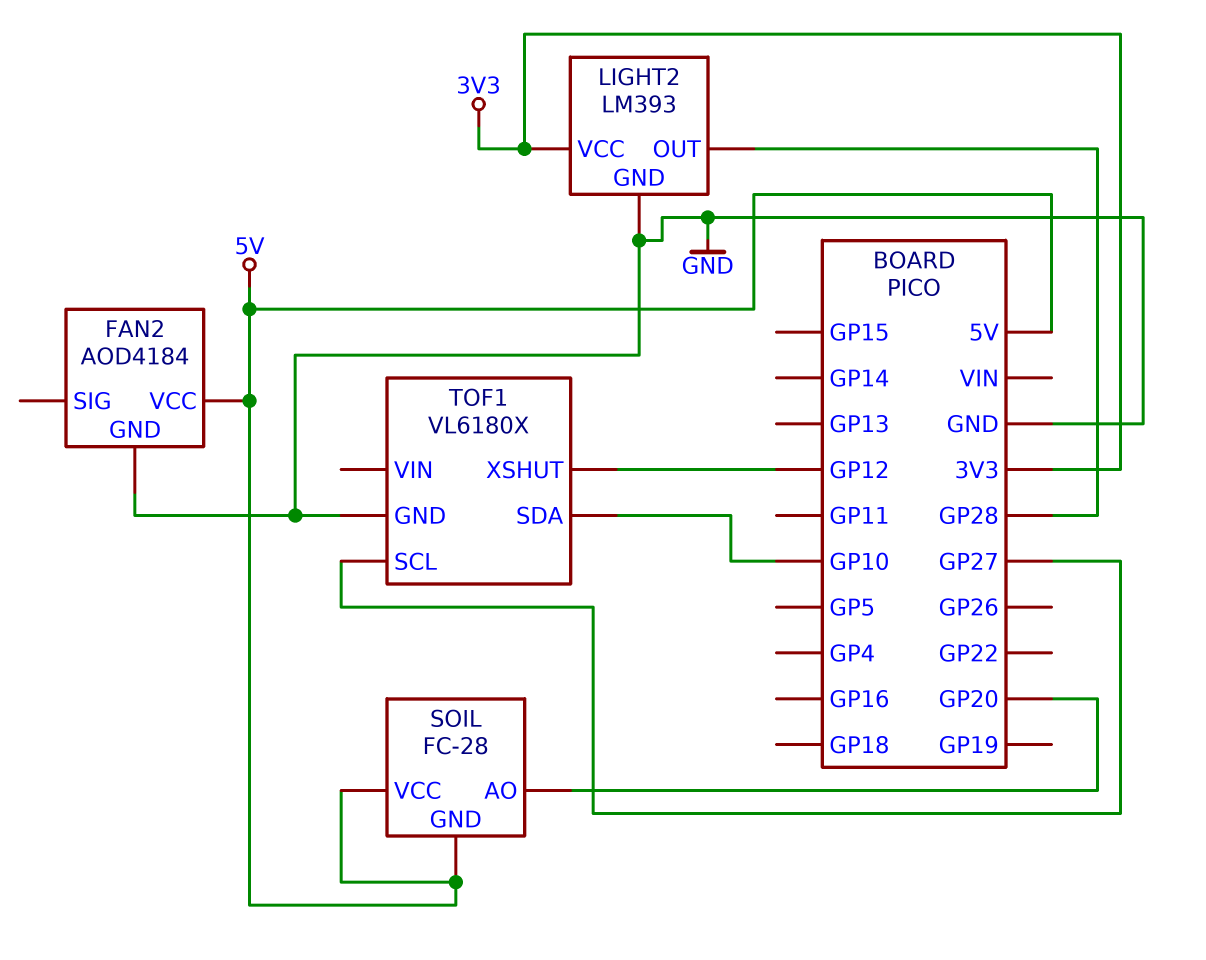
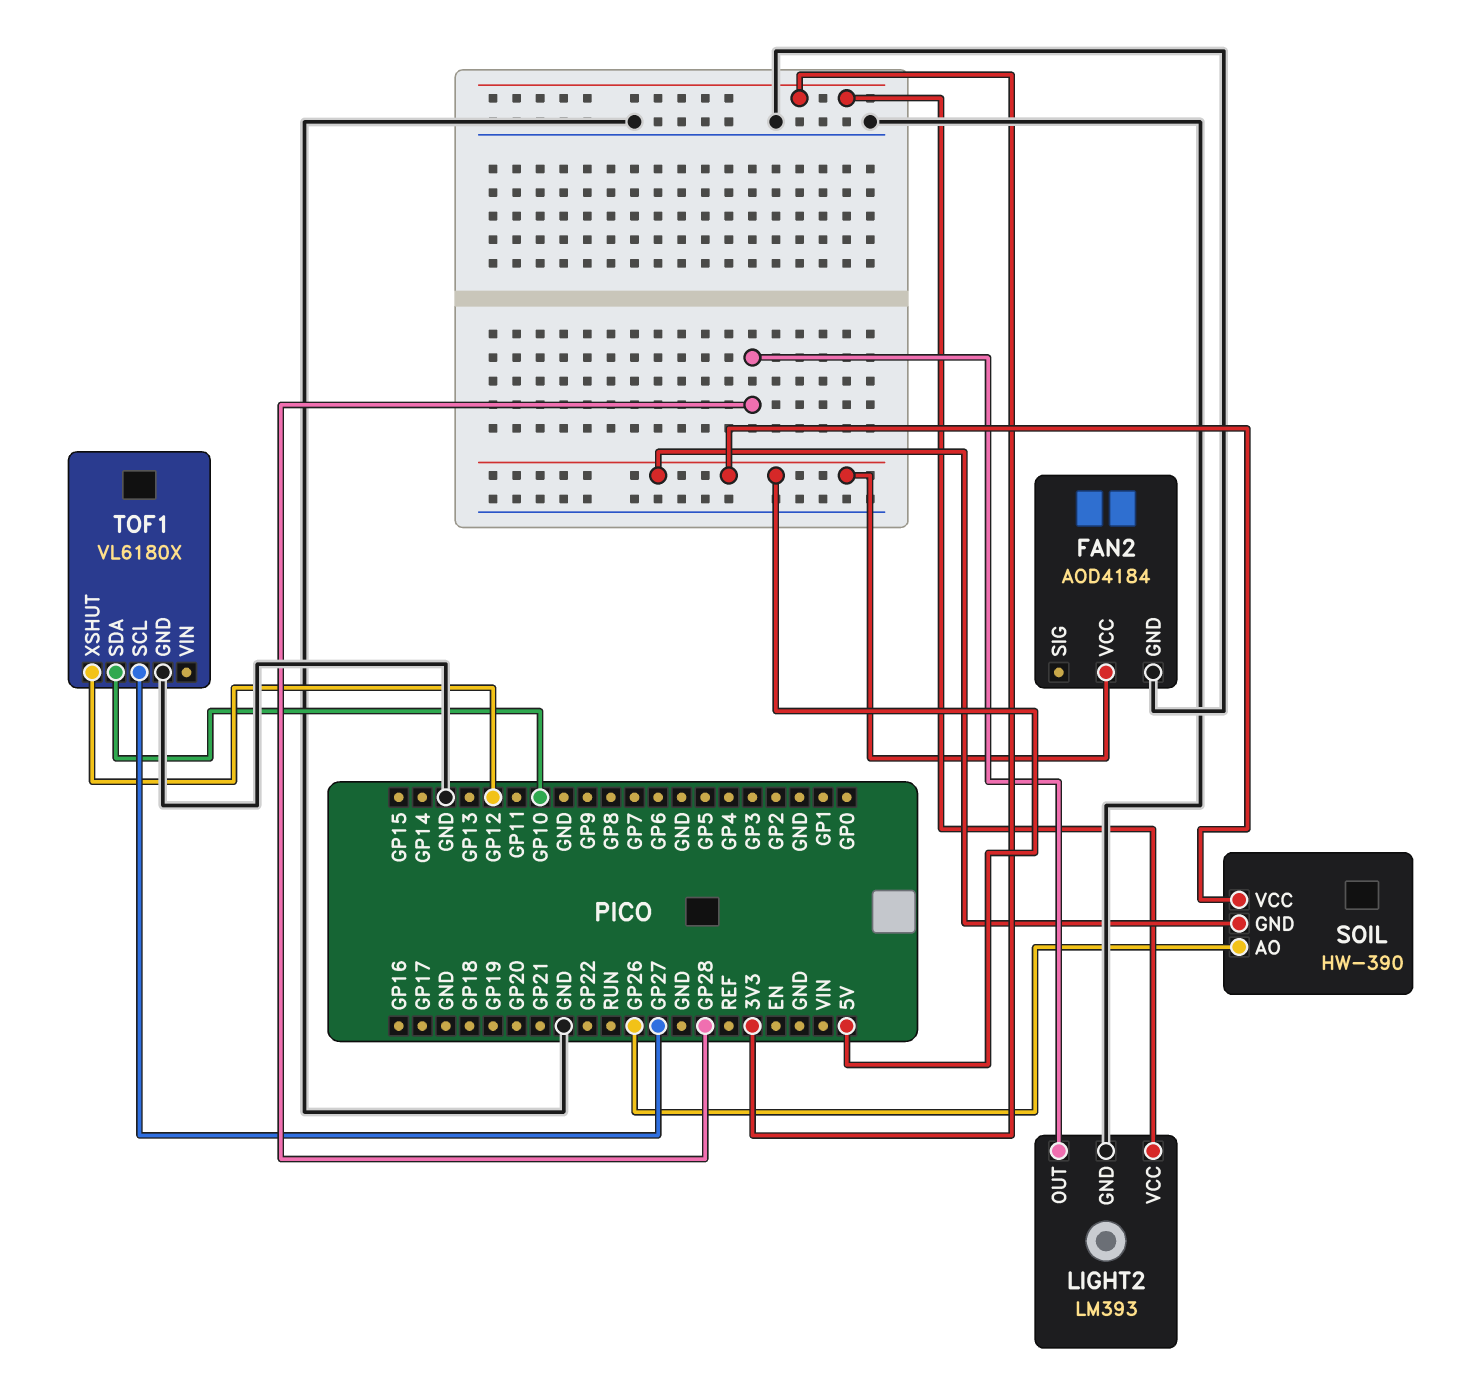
SOIL: FC-28 -> HW-390
SOIL pin AO: GP20 -> GP26

